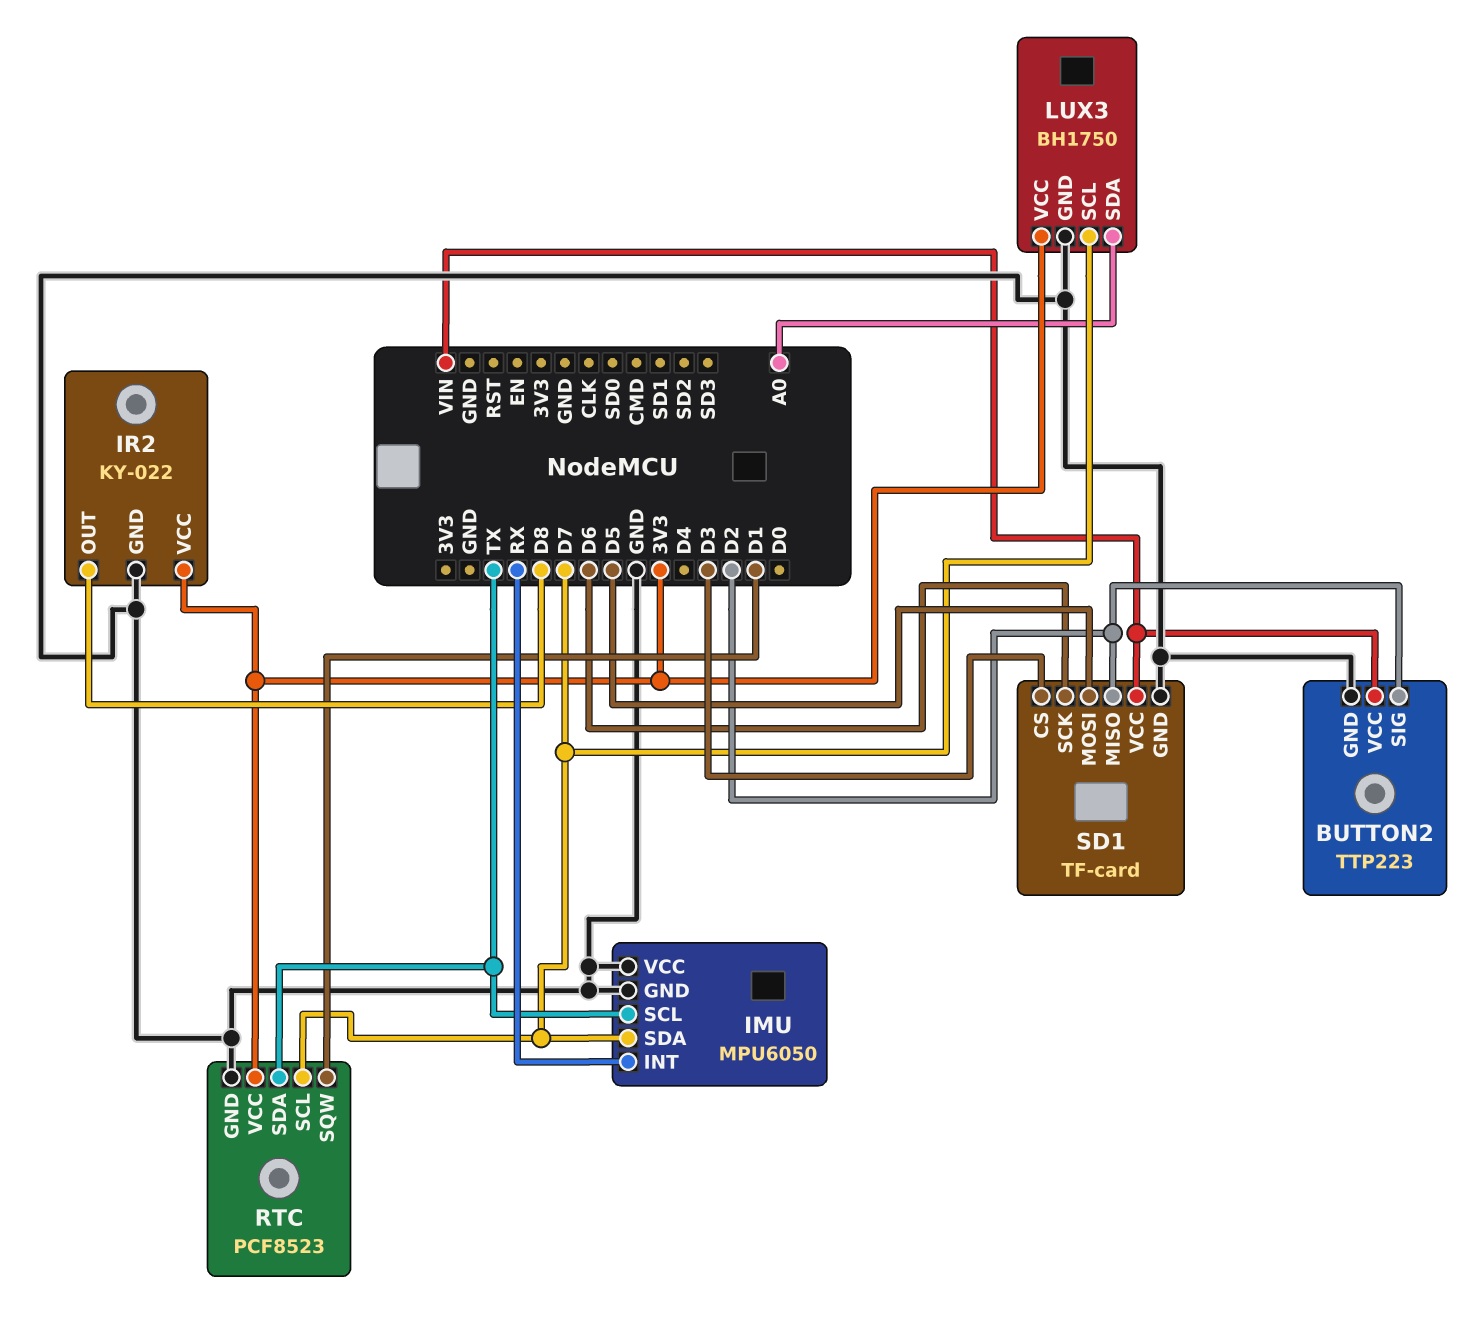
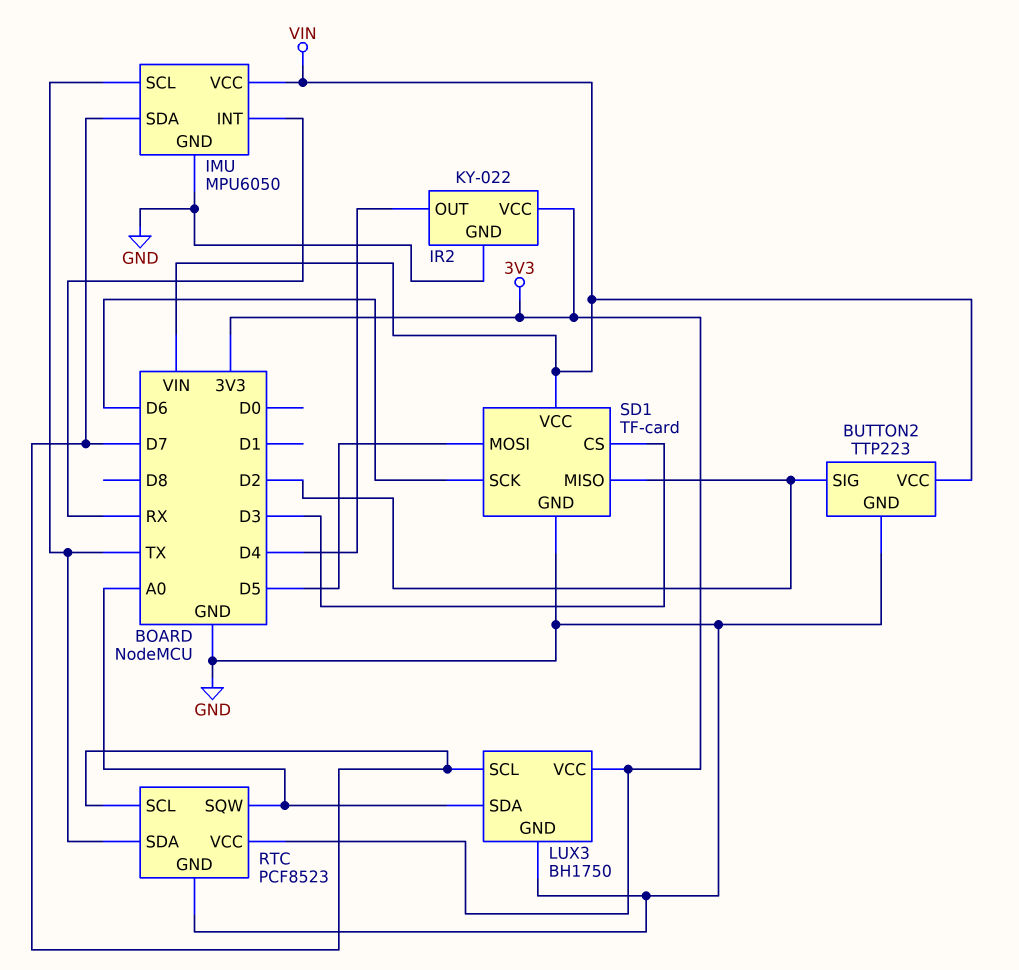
IMU pin VCC: GND -> VIN
IR2 pin OUT: D8 -> D4
RTC pin SQW: D1 -> A0

